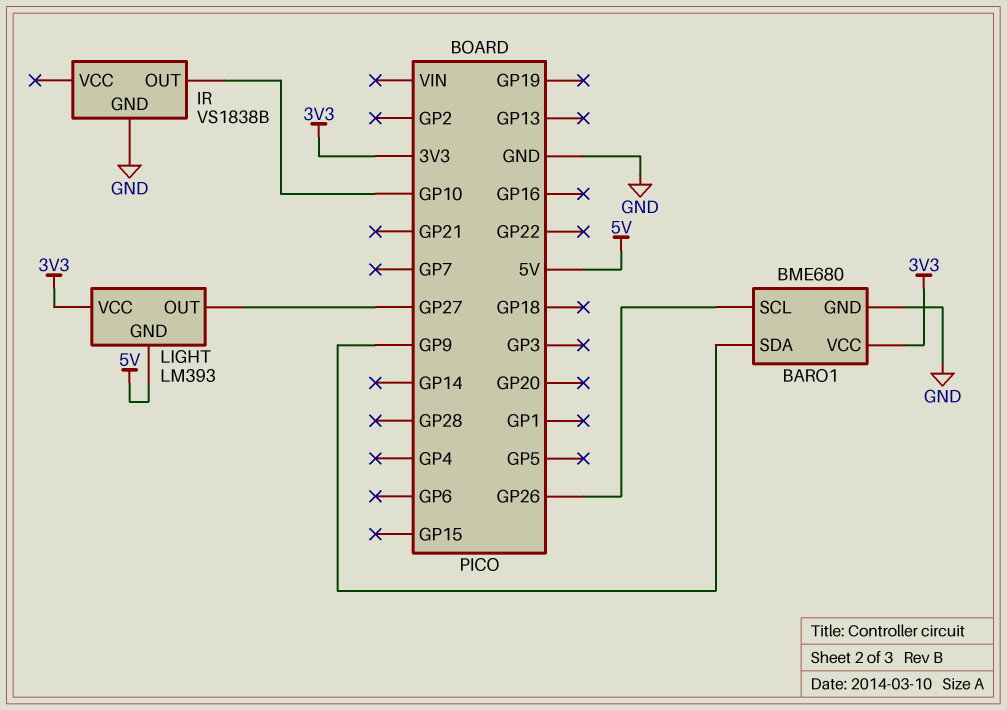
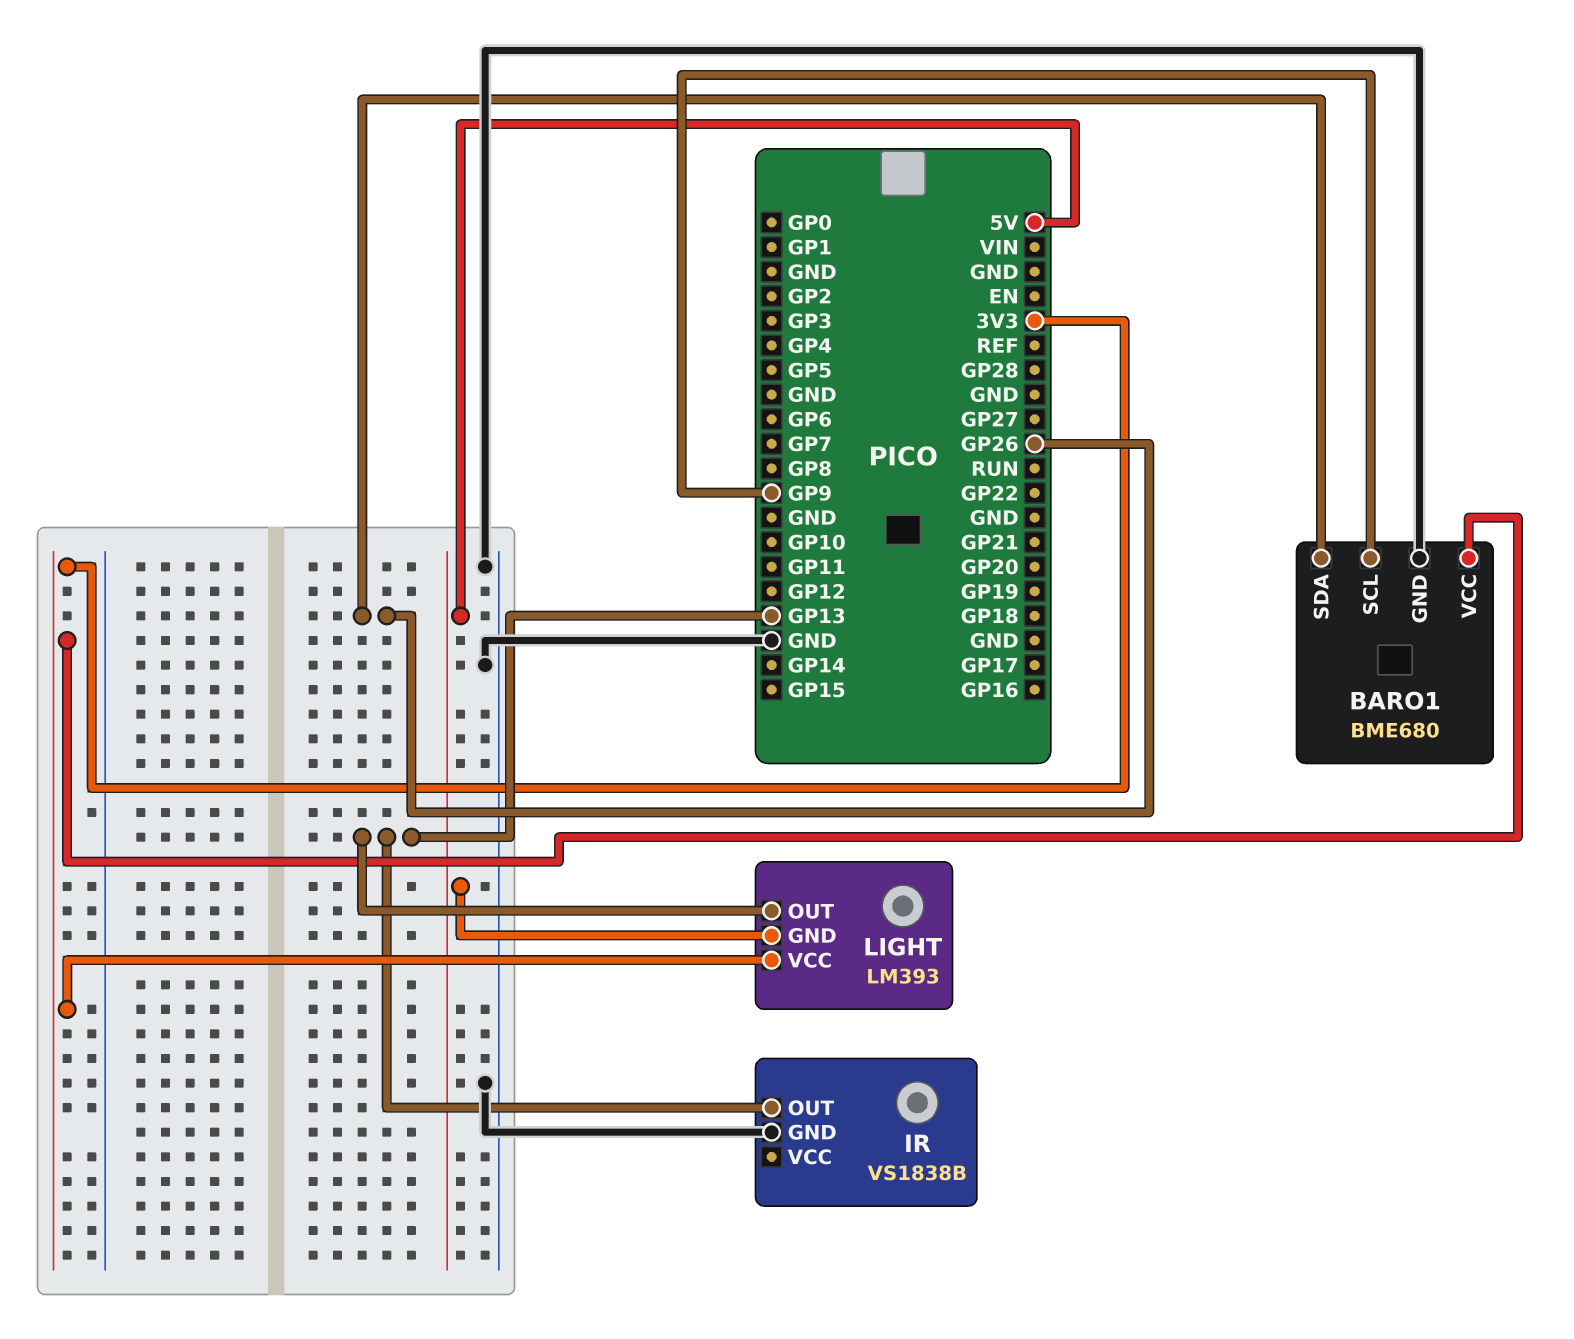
BARO1 pin SCL: GP26 -> GP9
BARO1 pin SDA: GP9 -> GP26
IR pin OUT: GP10 -> GP13
LIGHT pin OUT: GP27 -> GP13

